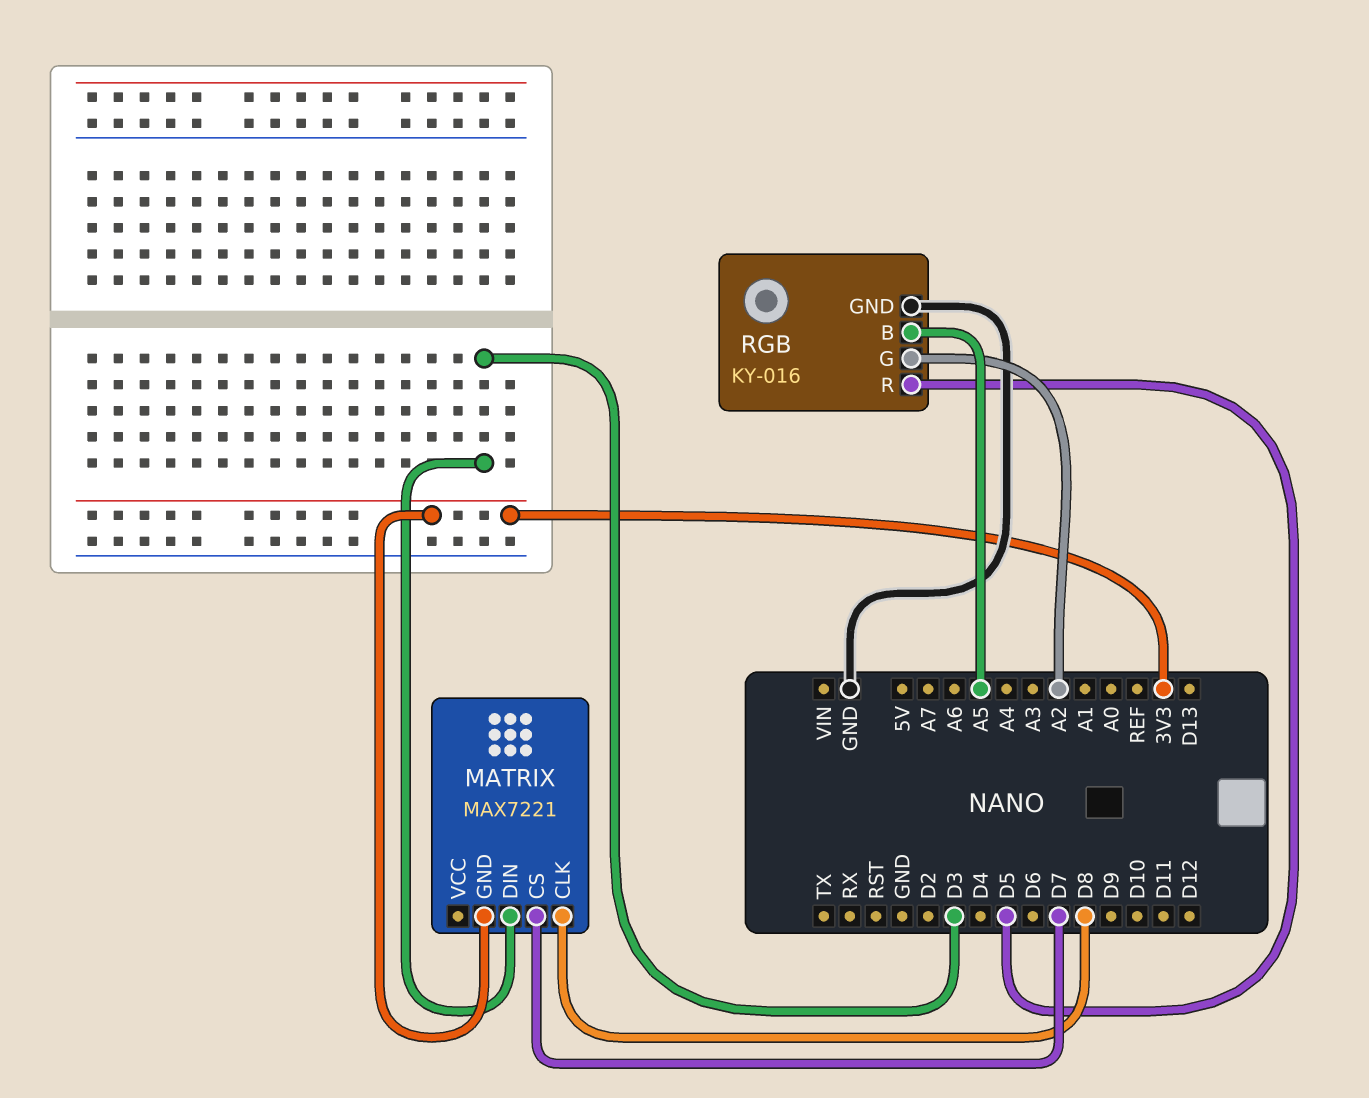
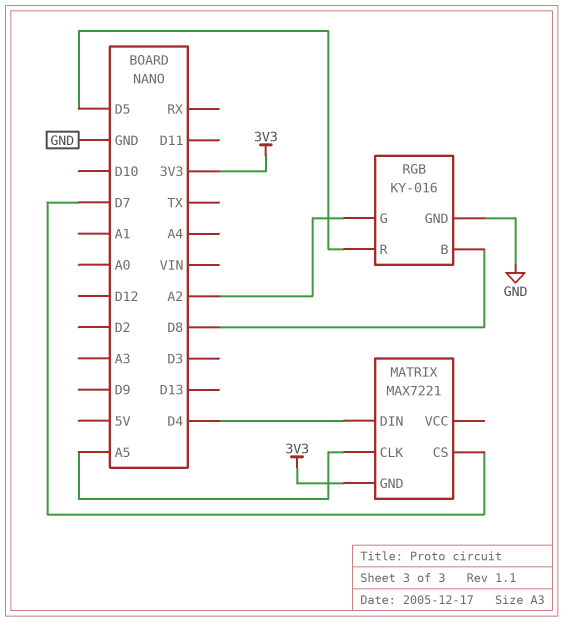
MATRIX pin CLK: D8 -> A5
MATRIX pin DIN: D3 -> D4
RGB pin B: A5 -> D8

